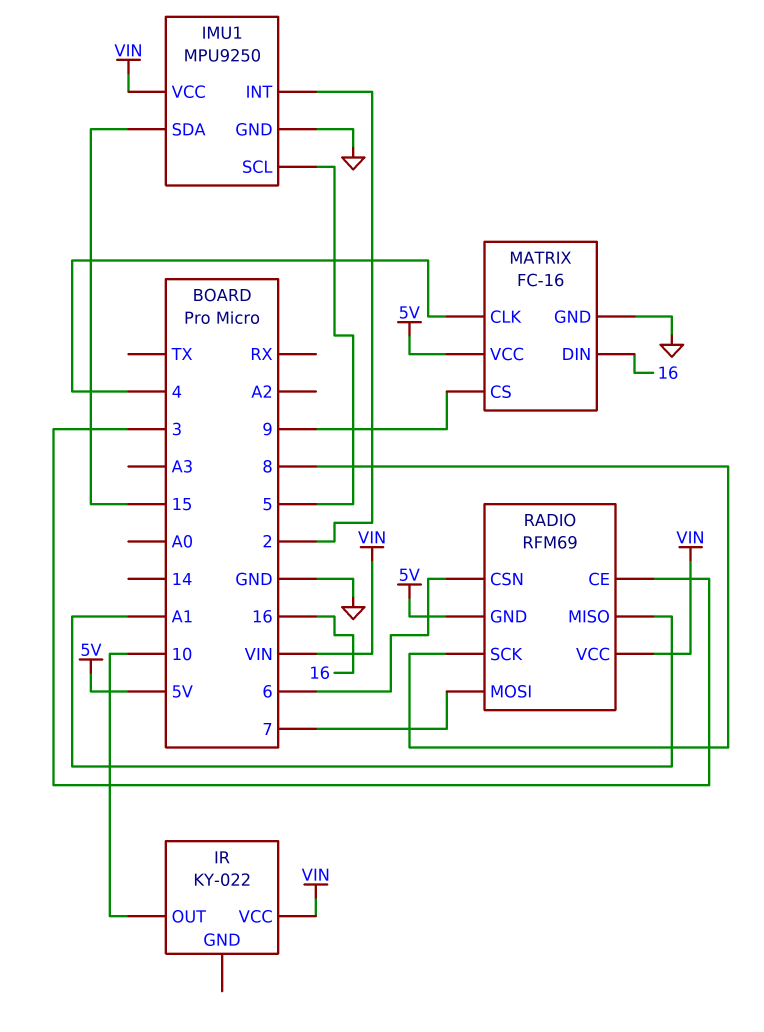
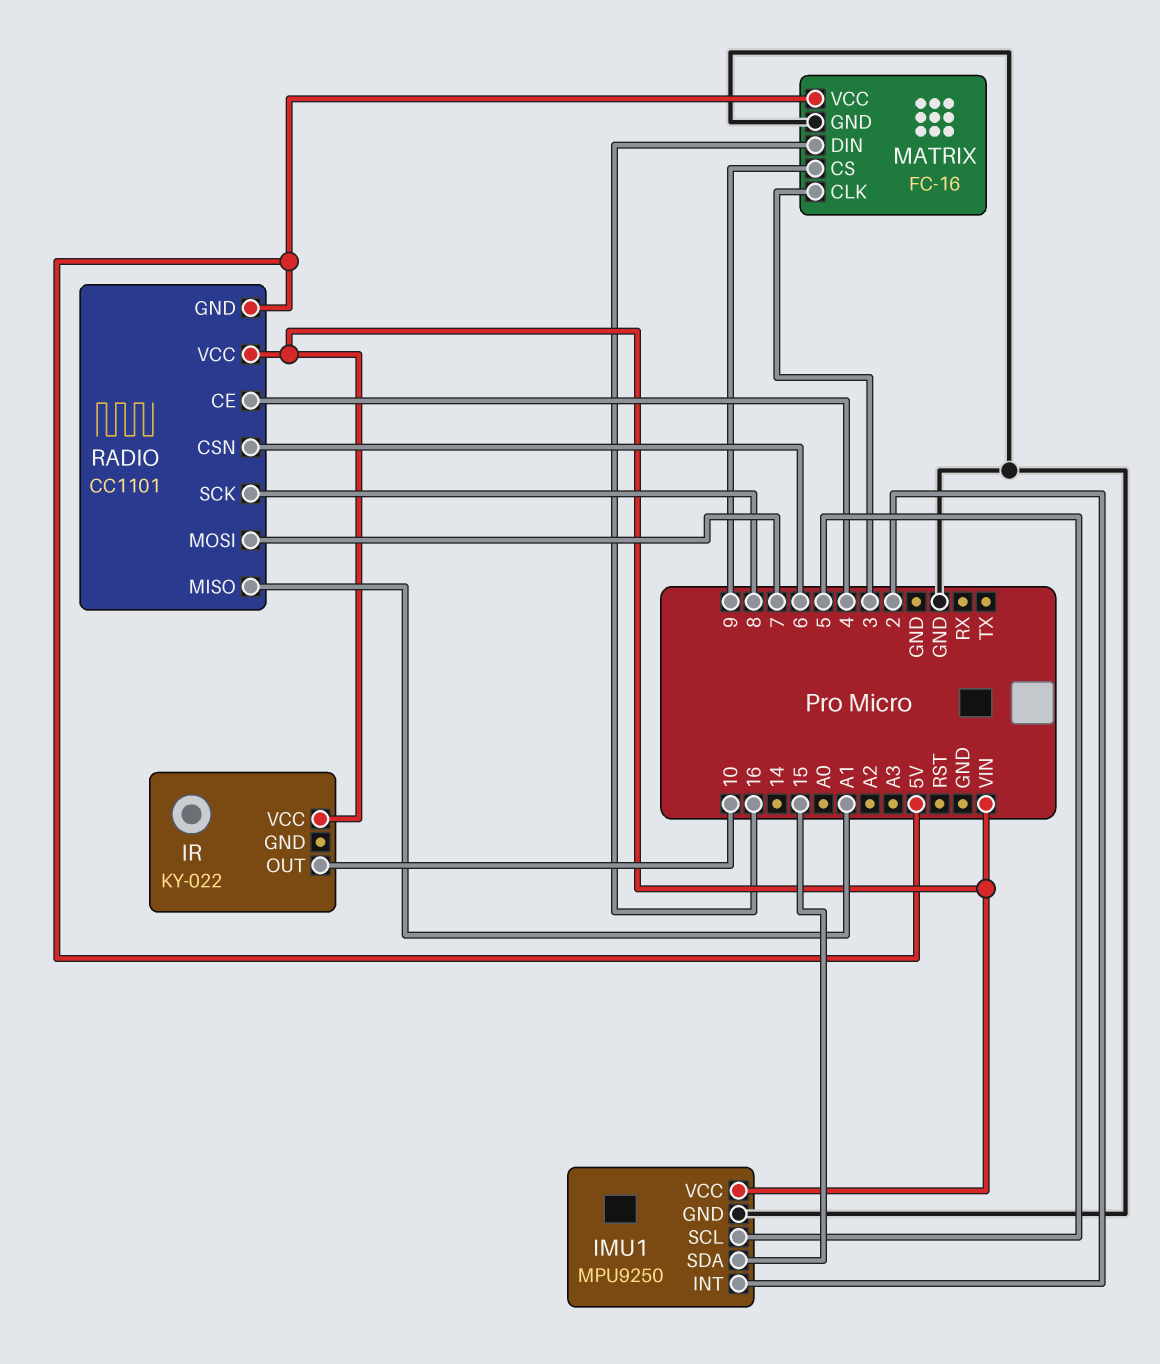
MATRIX pin CLK: 4 -> 3
RADIO: RFM69 -> CC1101
RADIO pin CE: 3 -> 4

